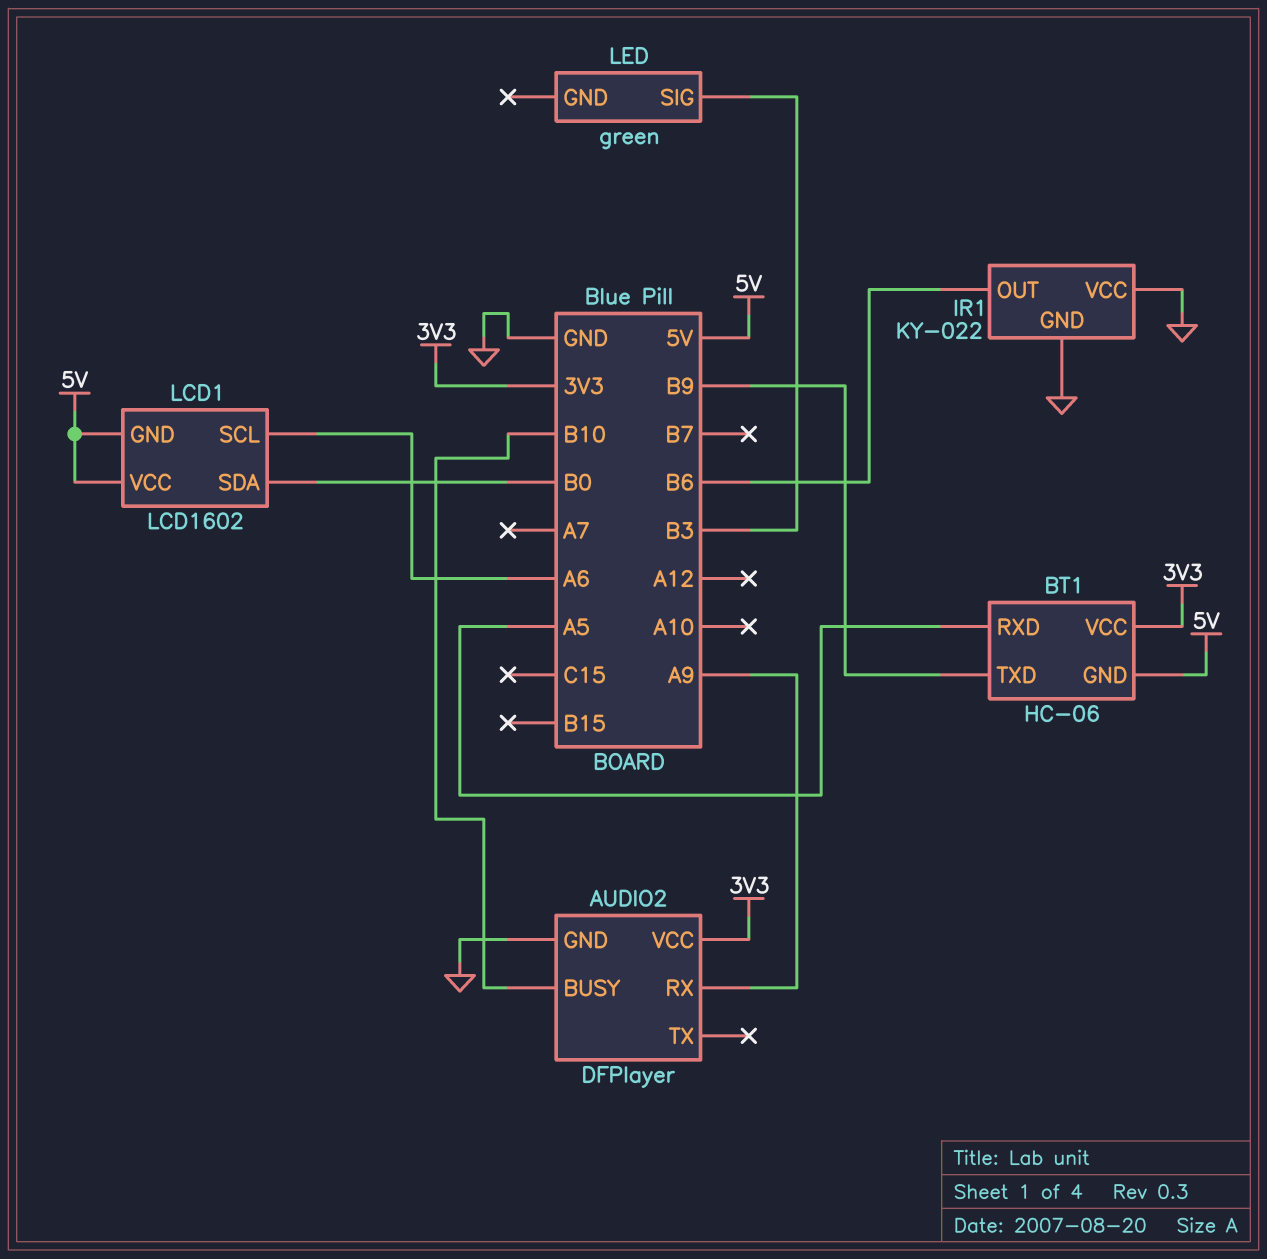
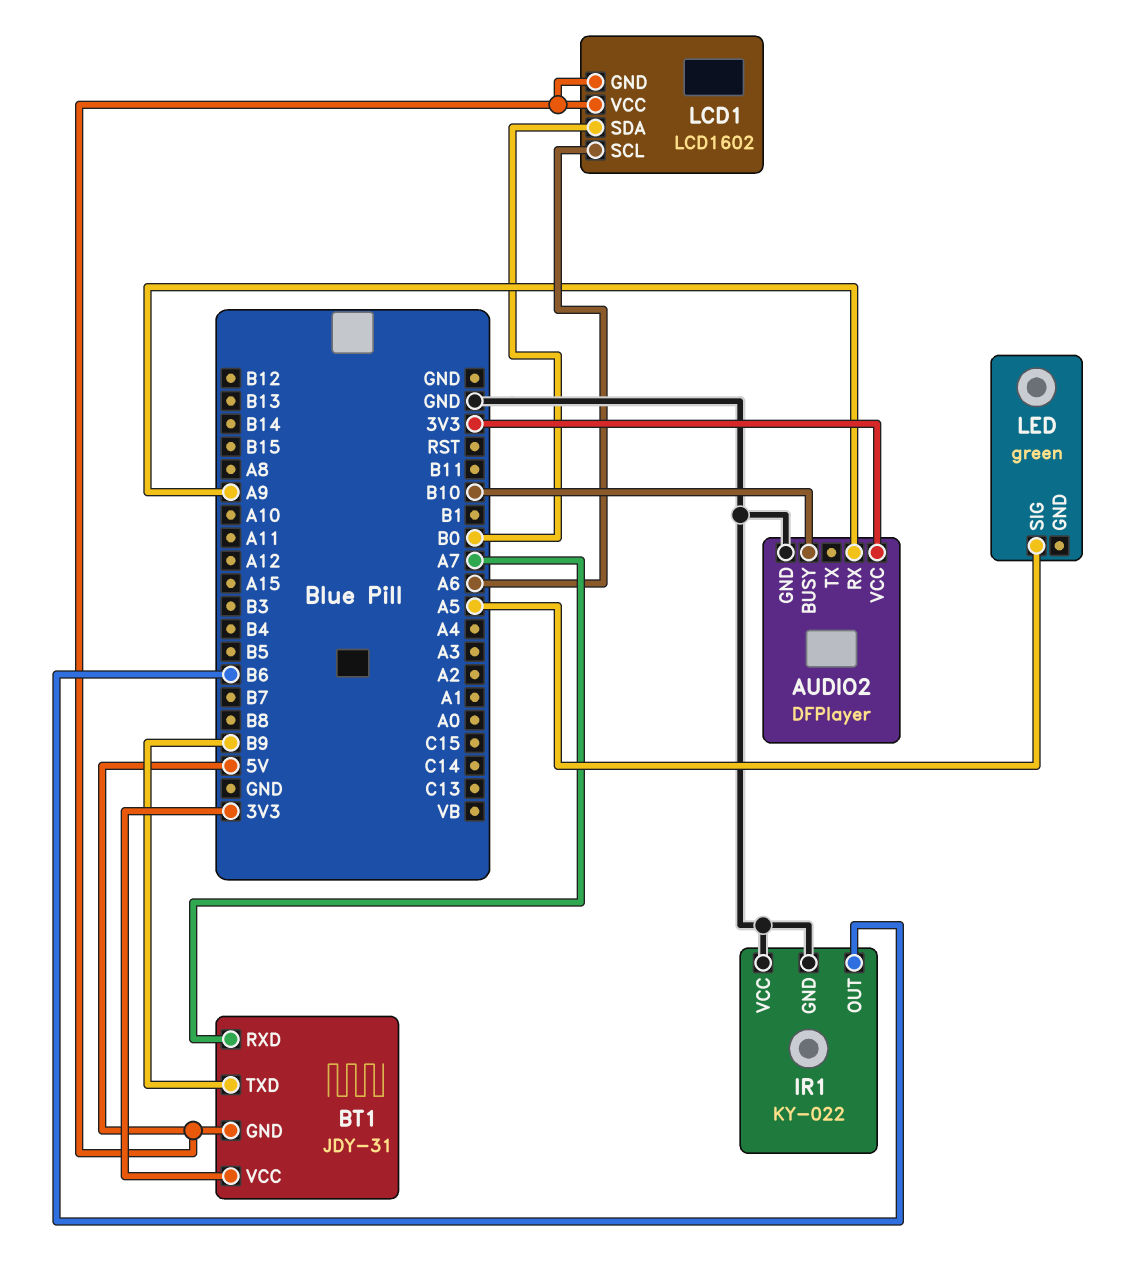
BT1: HC-06 -> JDY-31
BT1 pin RXD: A5 -> A7
LED pin SIG: B3 -> A5

